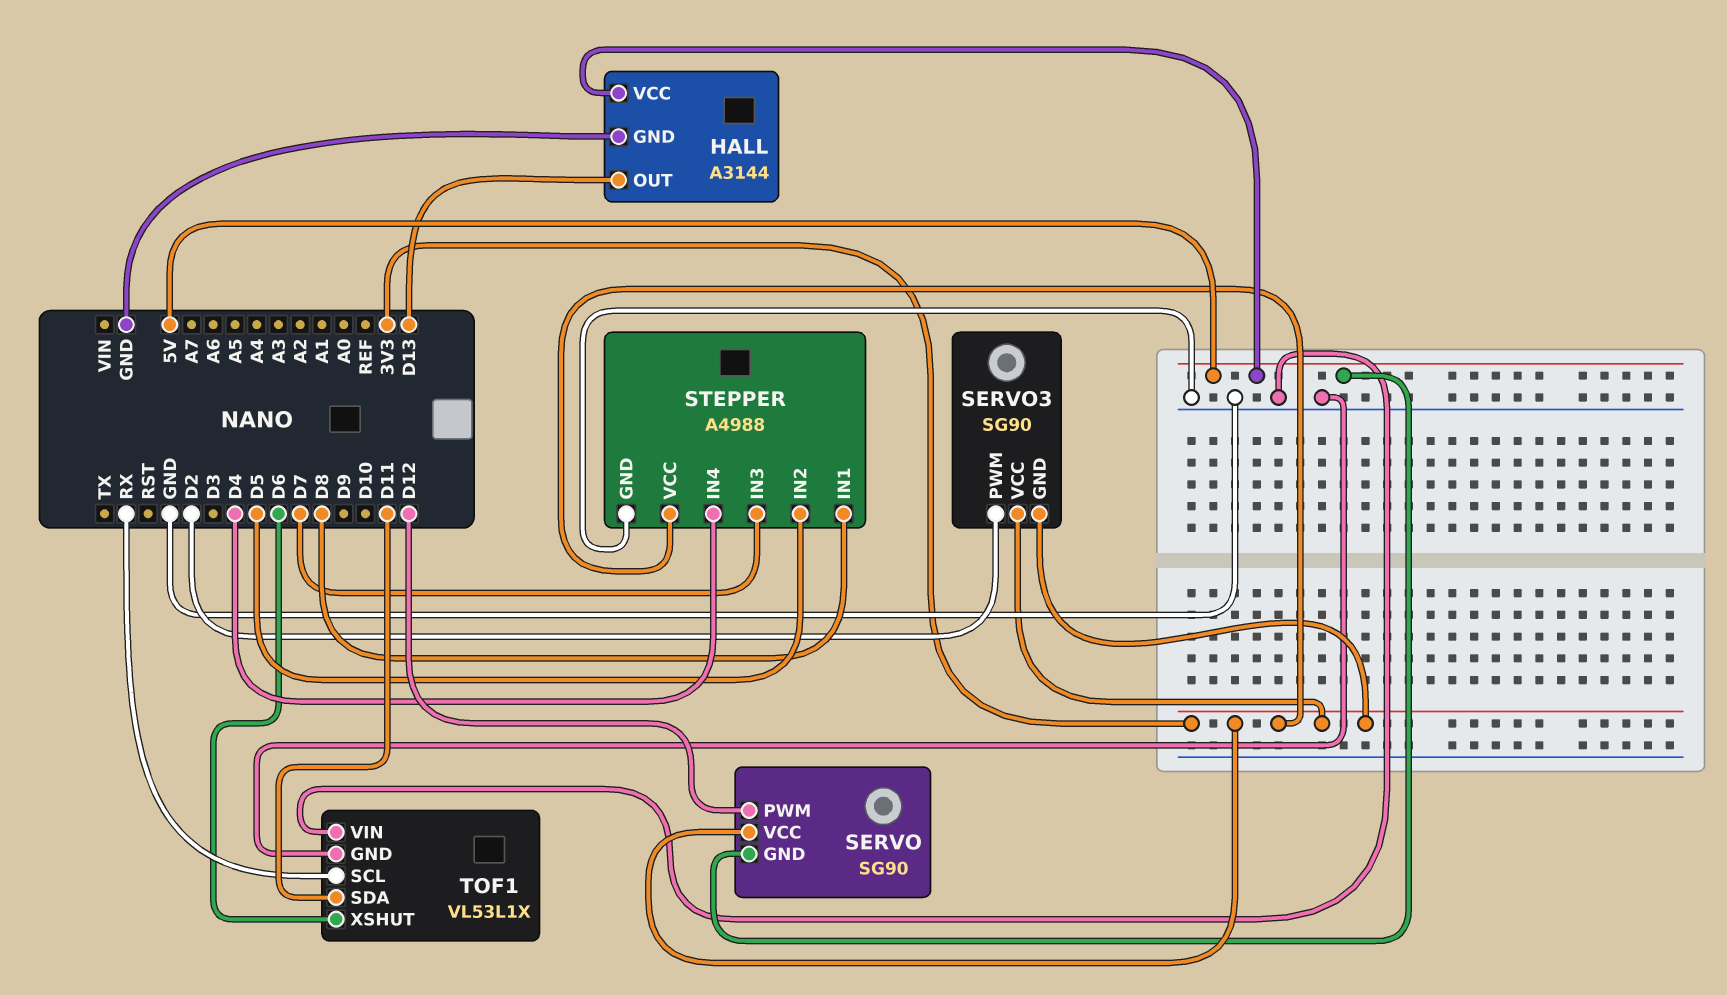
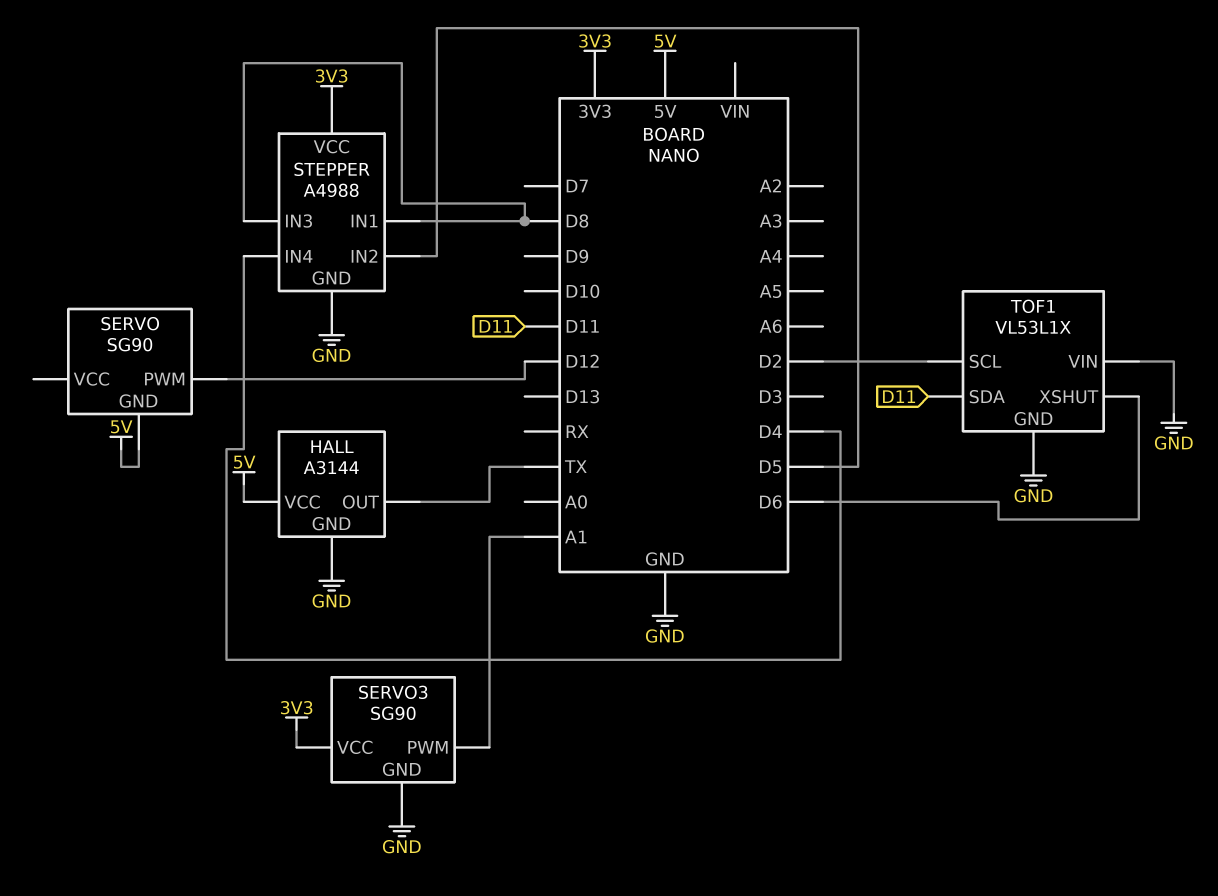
HALL pin OUT: D13 -> TX
SERVO pin VCC: 3V3 -> none
SERVO3 pin GND: 3V3 -> GND
SERVO3 pin PWM: D2 -> A1
STEPPER pin IN3: D7 -> D8
TOF1 pin SCL: RX -> D2

